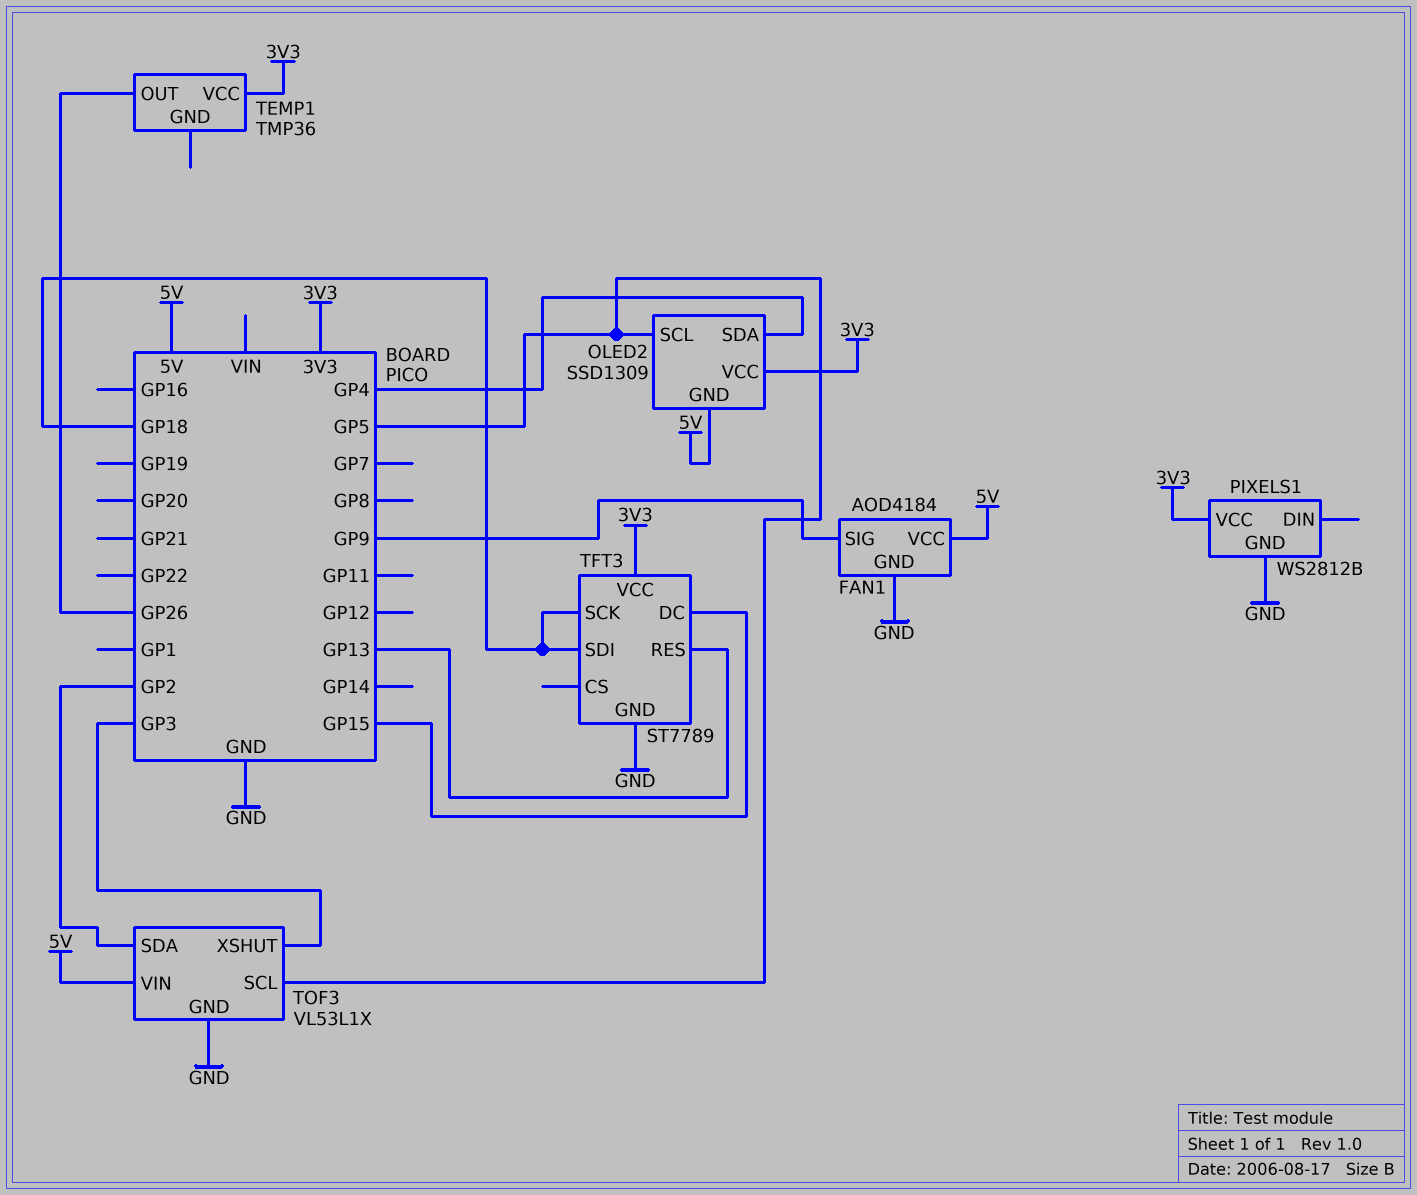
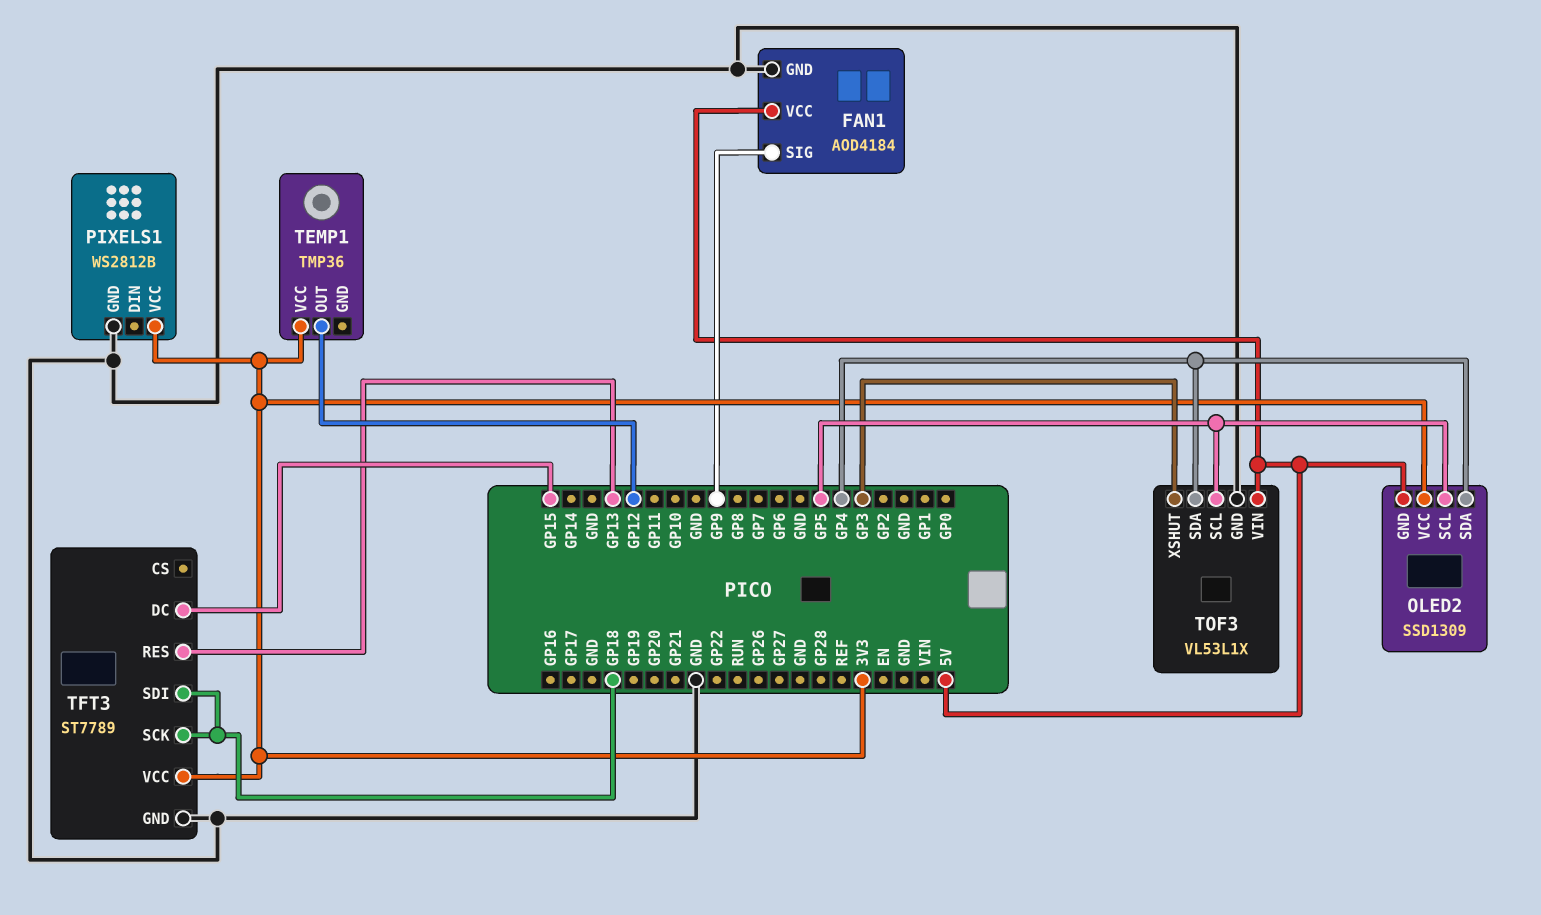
TEMP1 pin OUT: GP26 -> GP12
TOF3 pin SDA: GP2 -> GP4

